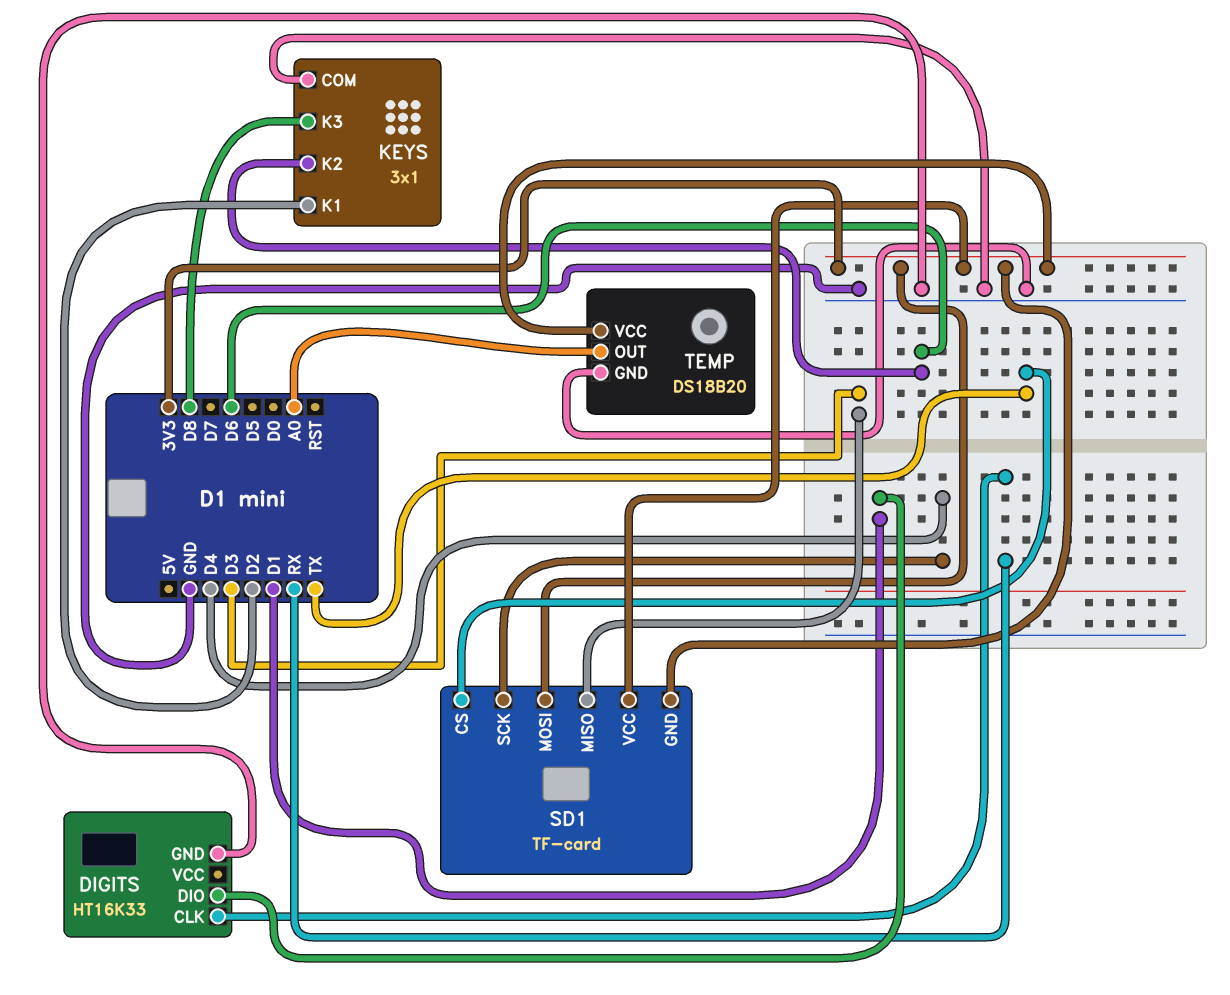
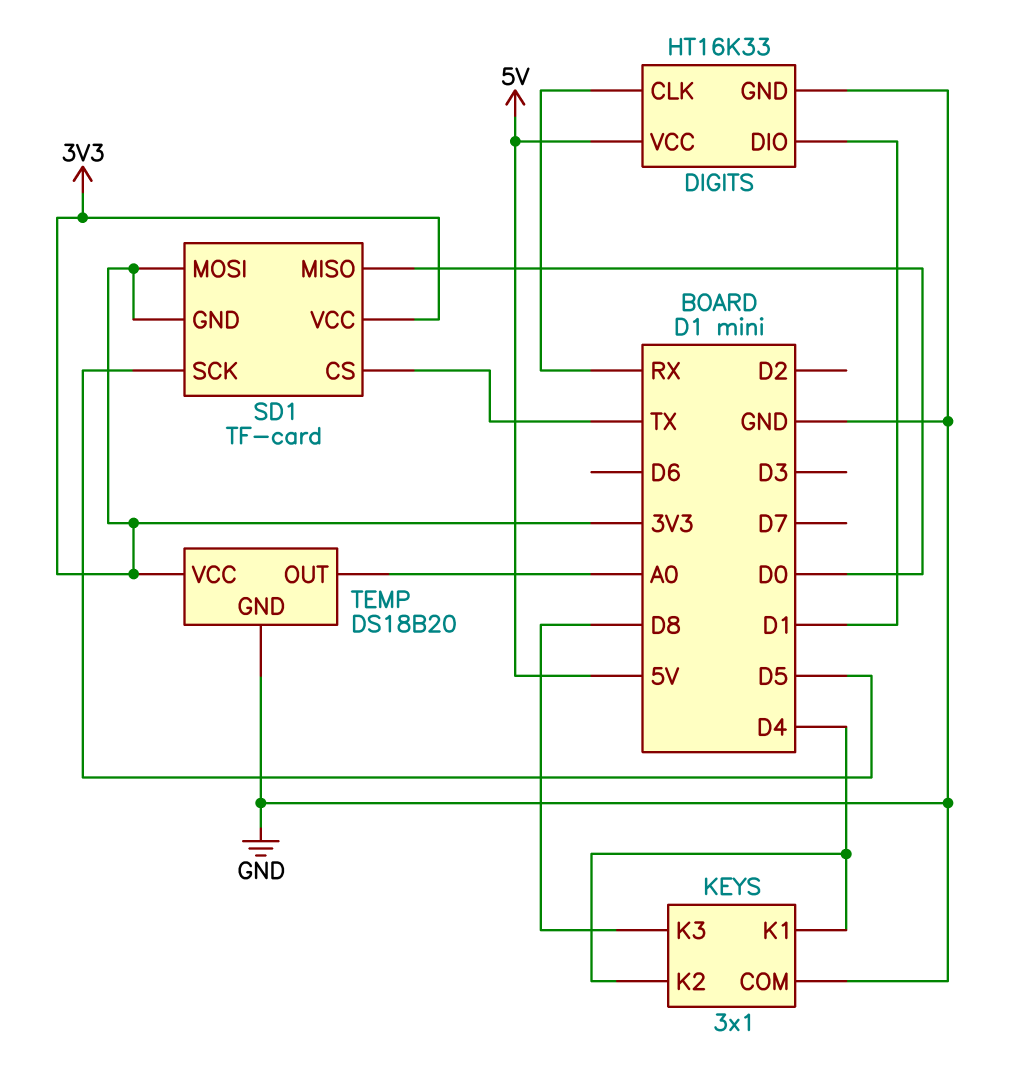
DIGITS pin VCC: none -> 5V
KEYS pin K1: D2 -> D4
KEYS pin K2: D6 -> D4
SD1 pin MISO: D3 -> D0
SD1 pin SCK: D4 -> D5

